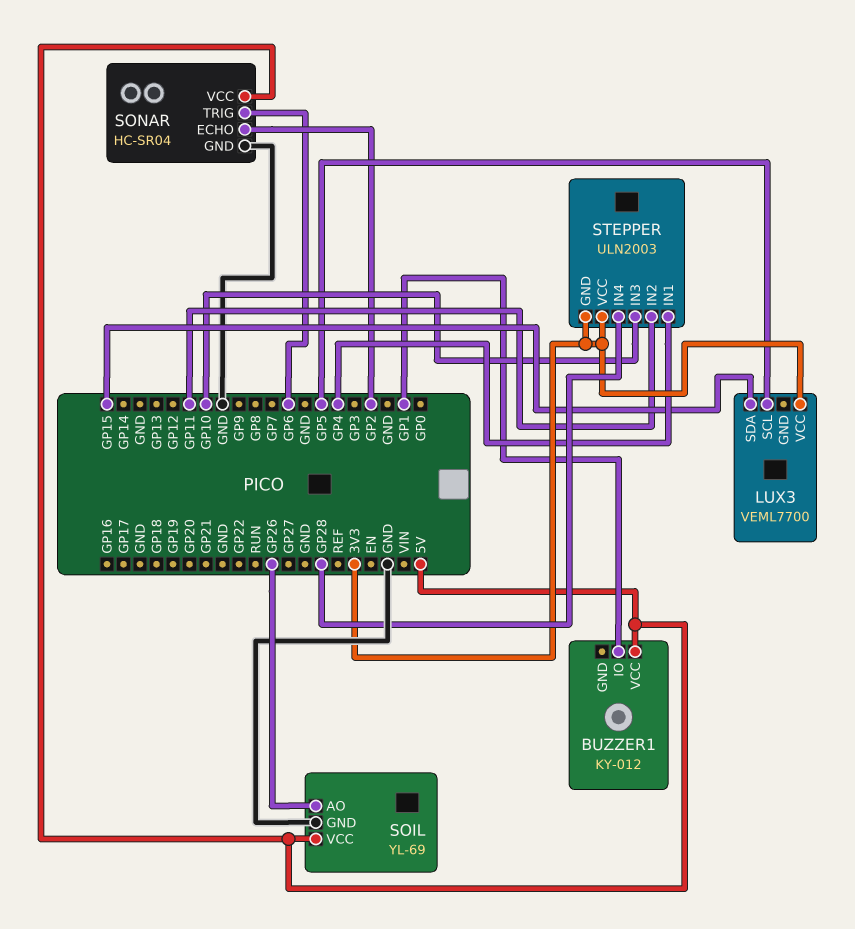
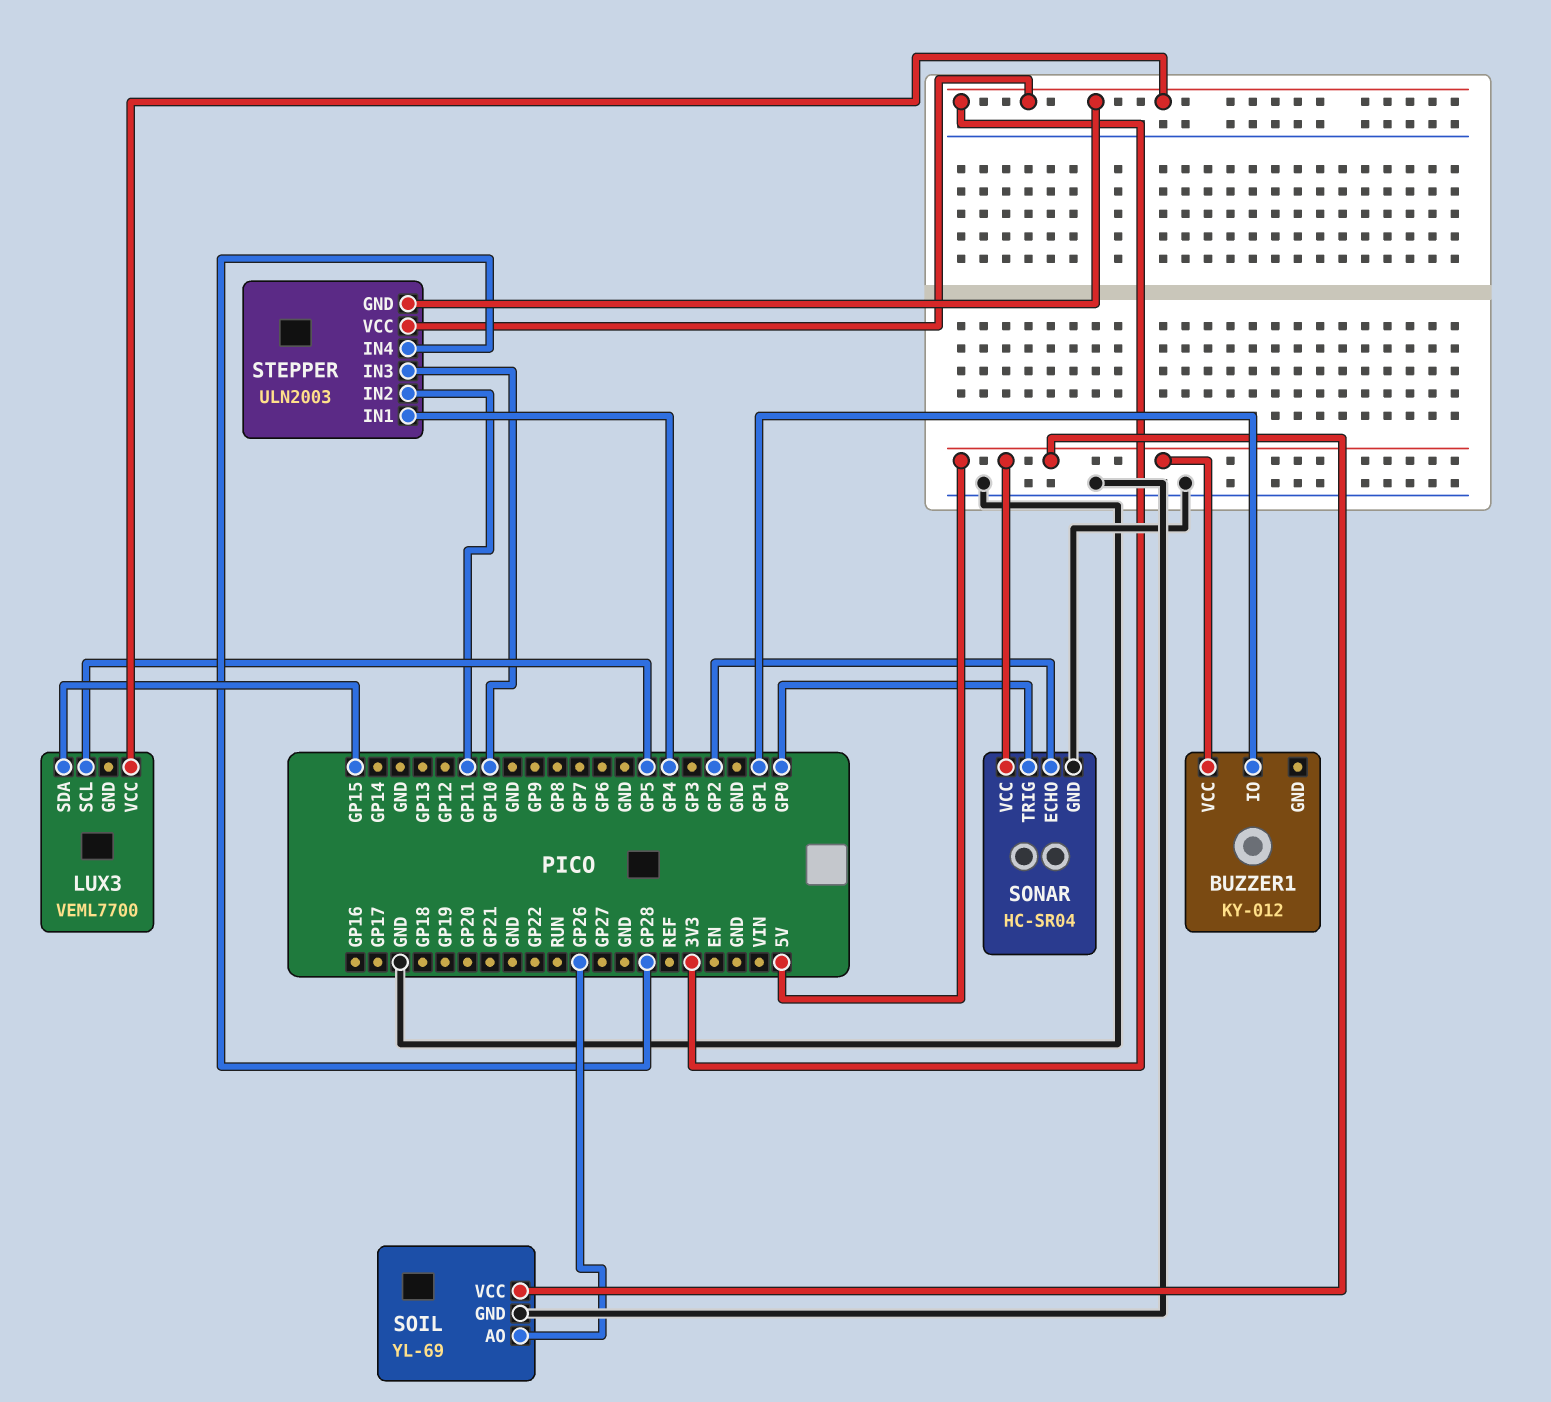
SONAR pin TRIG: GP6 -> GP0

